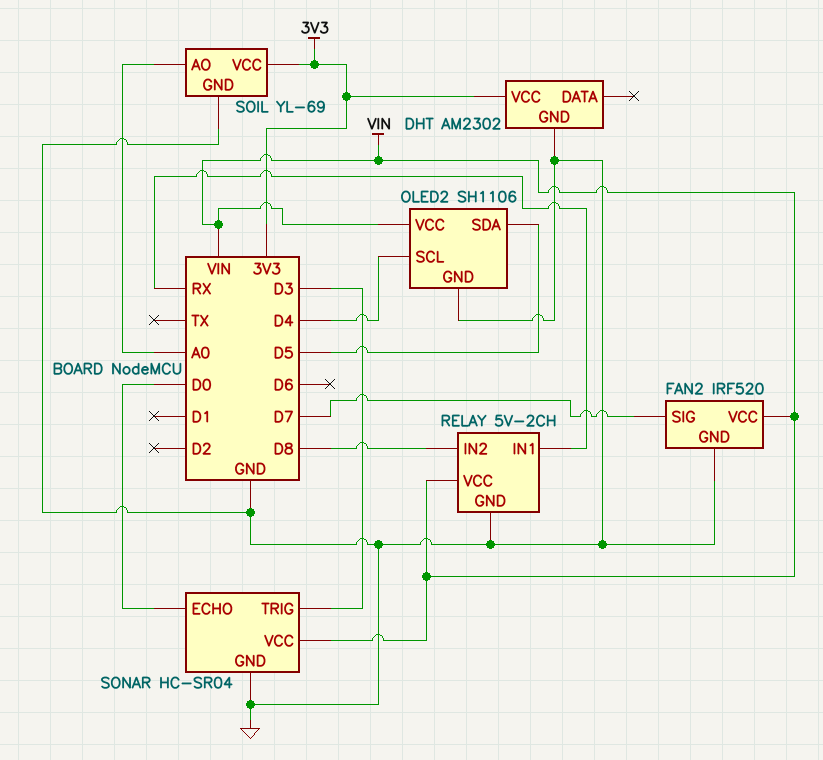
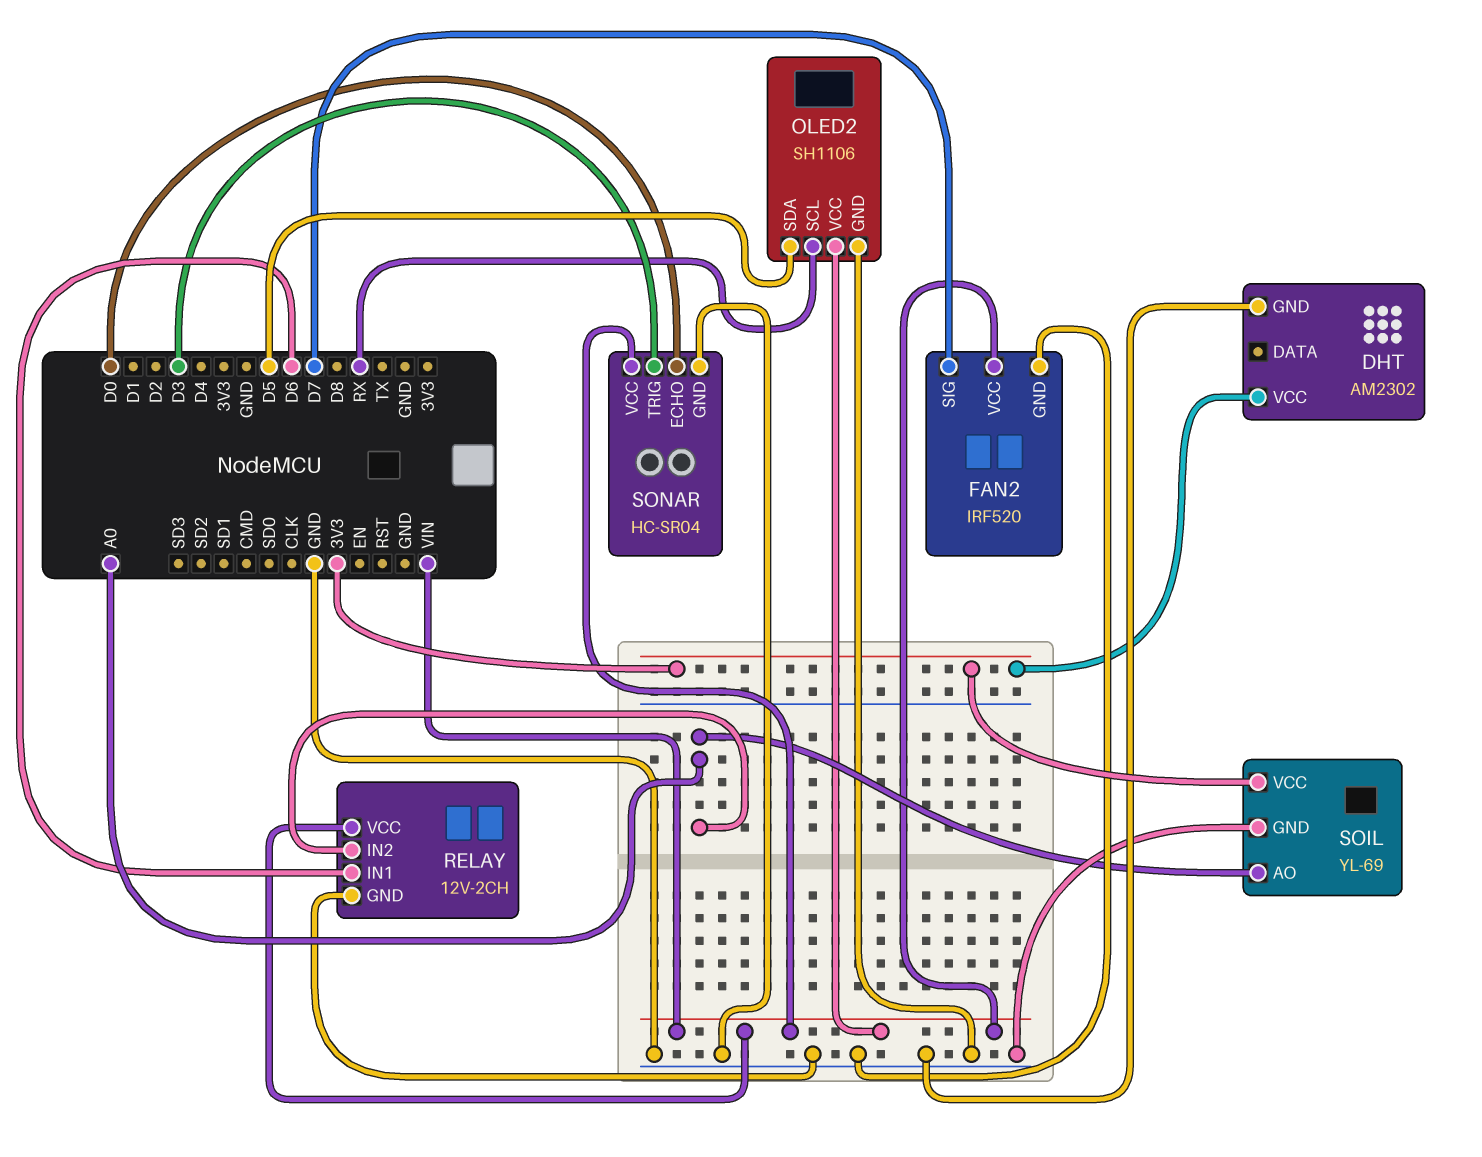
OLED2 pin SCL: D4 -> RX
RELAY: 5V-2CH -> 12V-2CH
RELAY pin IN1: RX -> D6
RELAY pin IN2: D8 -> A0

